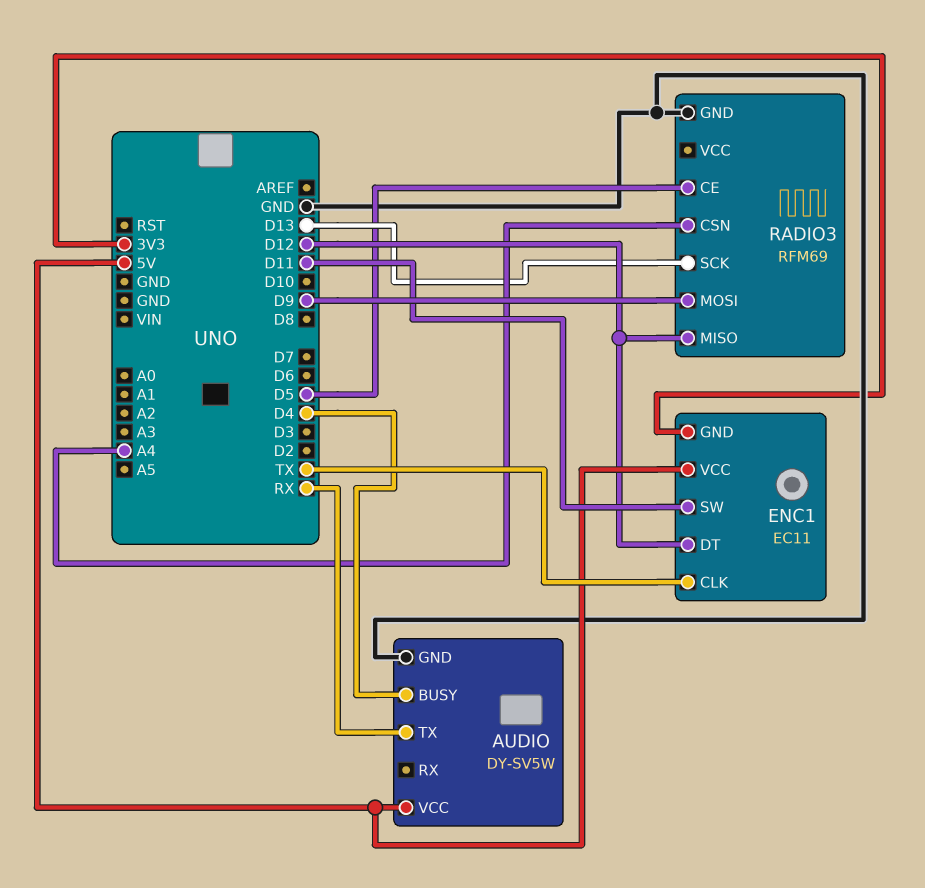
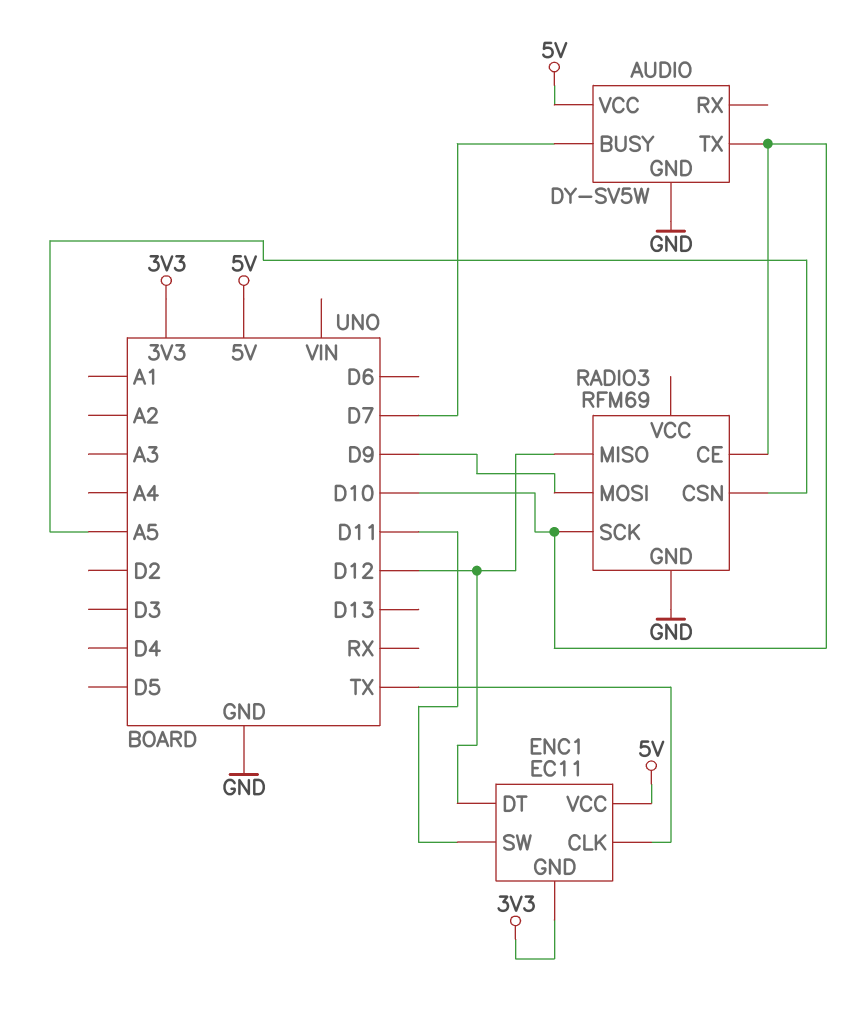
AUDIO pin BUSY: D4 -> D7
AUDIO pin TX: RX -> D10
RADIO3 pin CE: D5 -> D10
RADIO3 pin CSN: A4 -> A5
RADIO3 pin SCK: D13 -> D10

